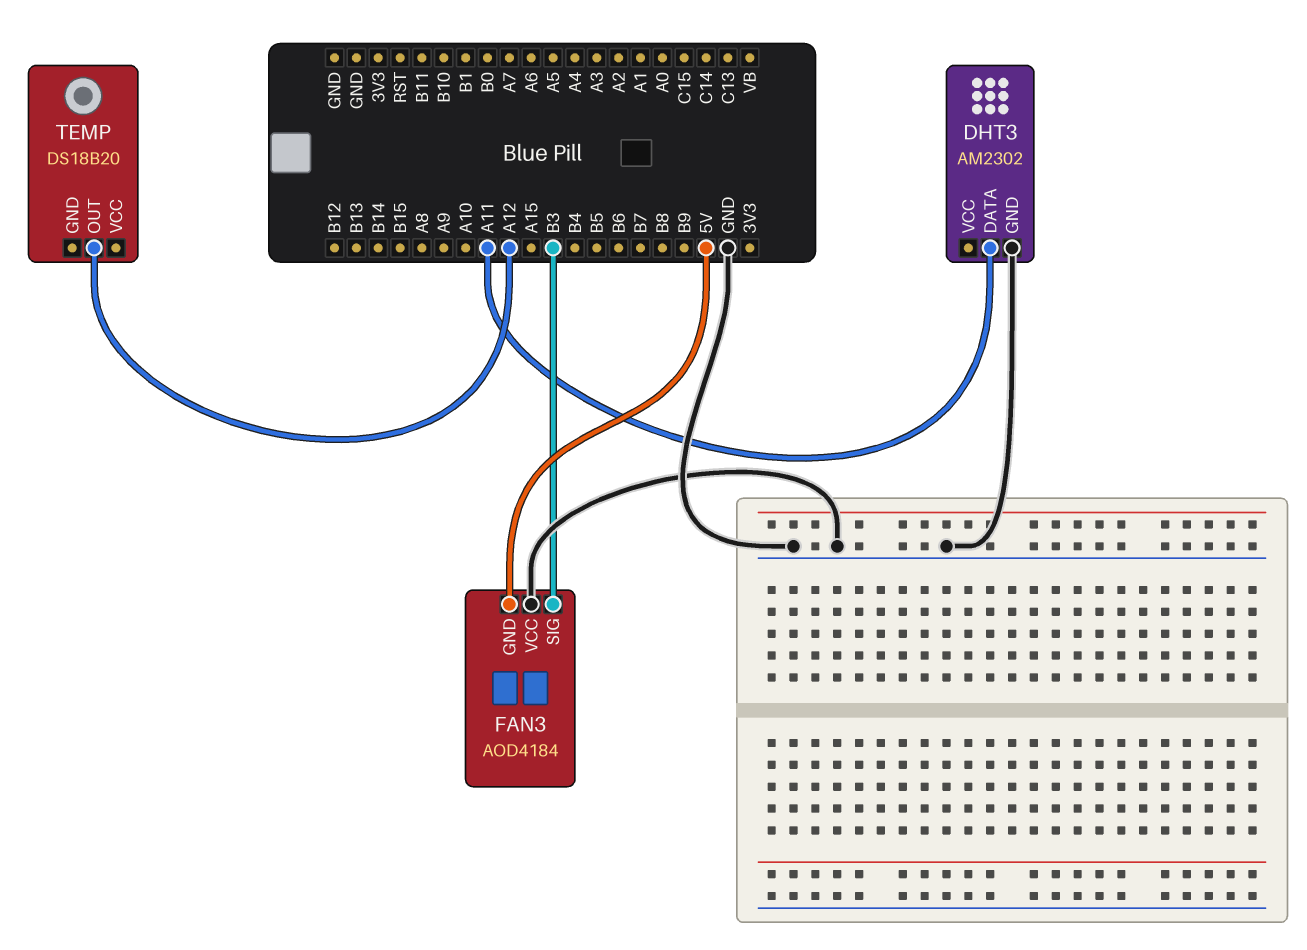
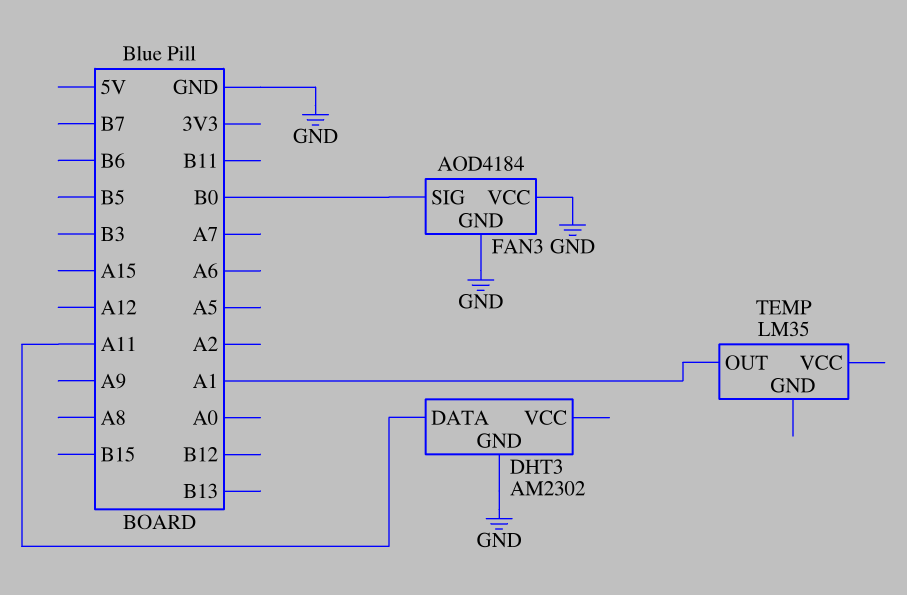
FAN3 pin GND: 5V -> GND
FAN3 pin SIG: B3 -> B0
TEMP: DS18B20 -> LM35
TEMP pin OUT: A12 -> A1

